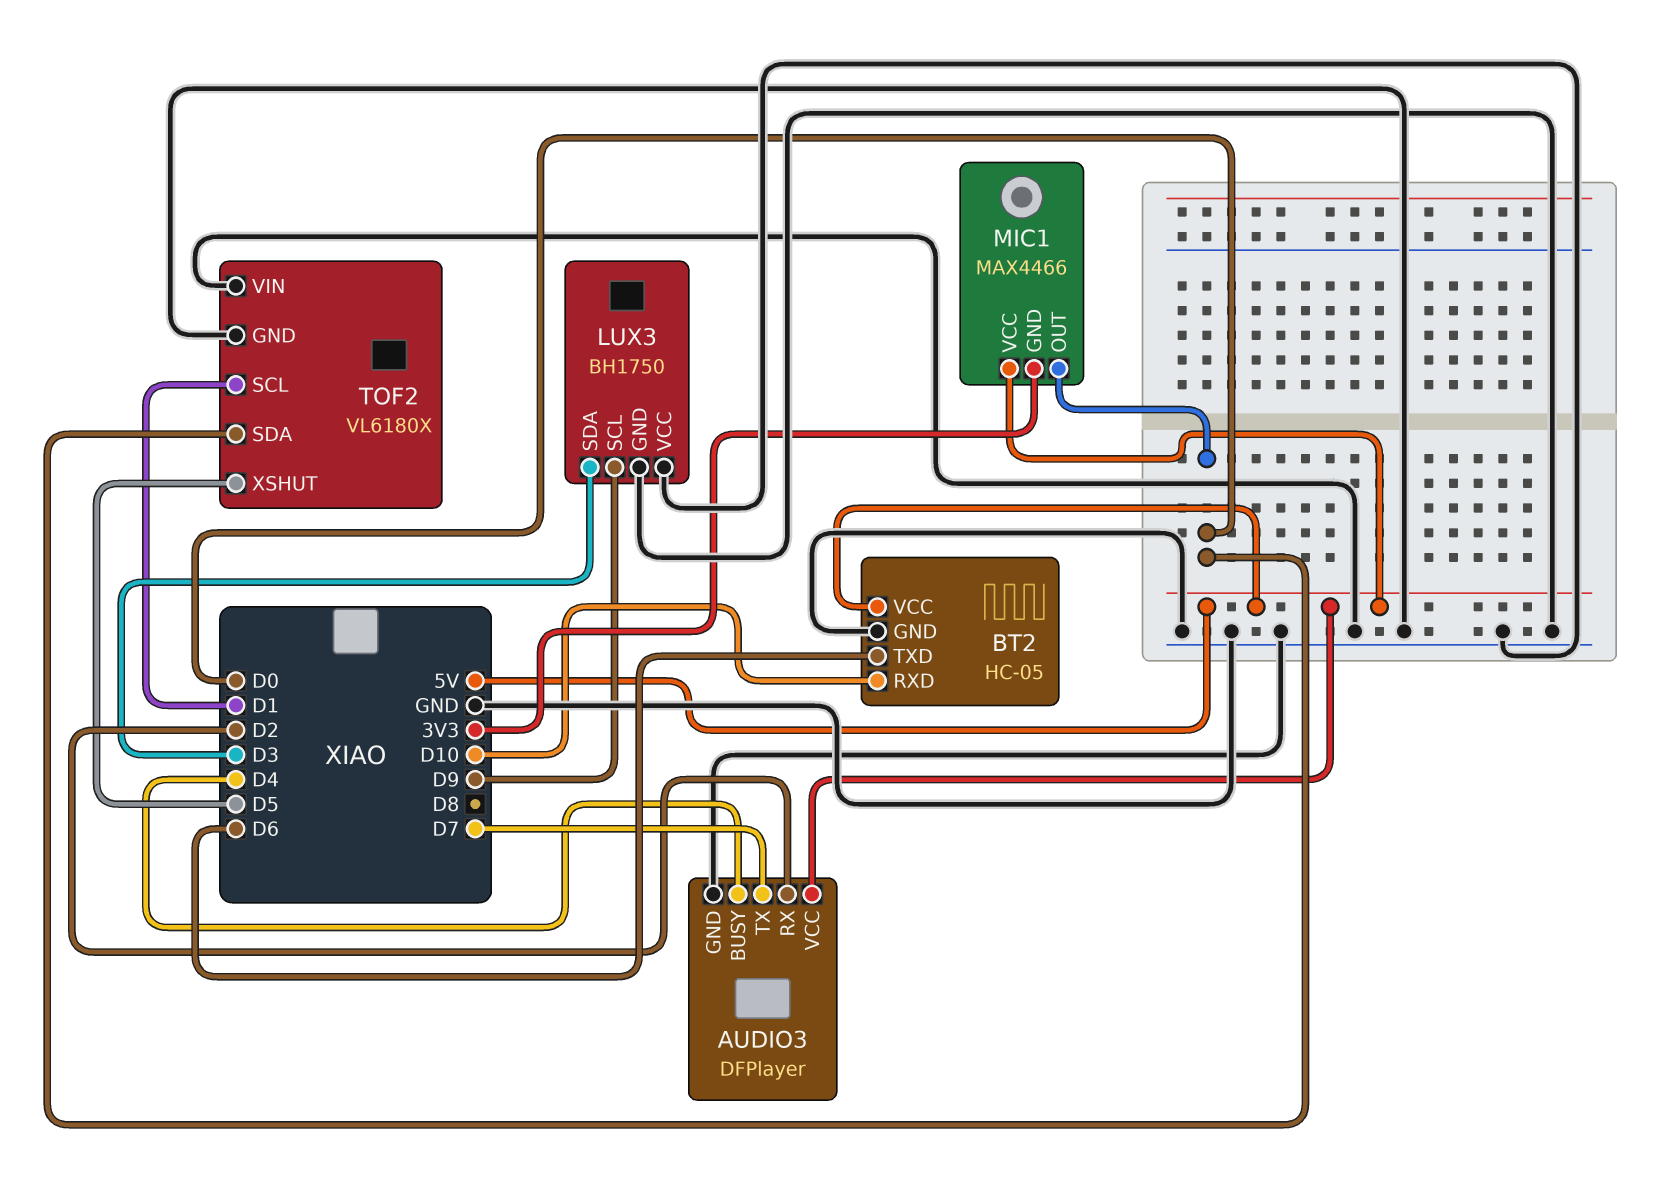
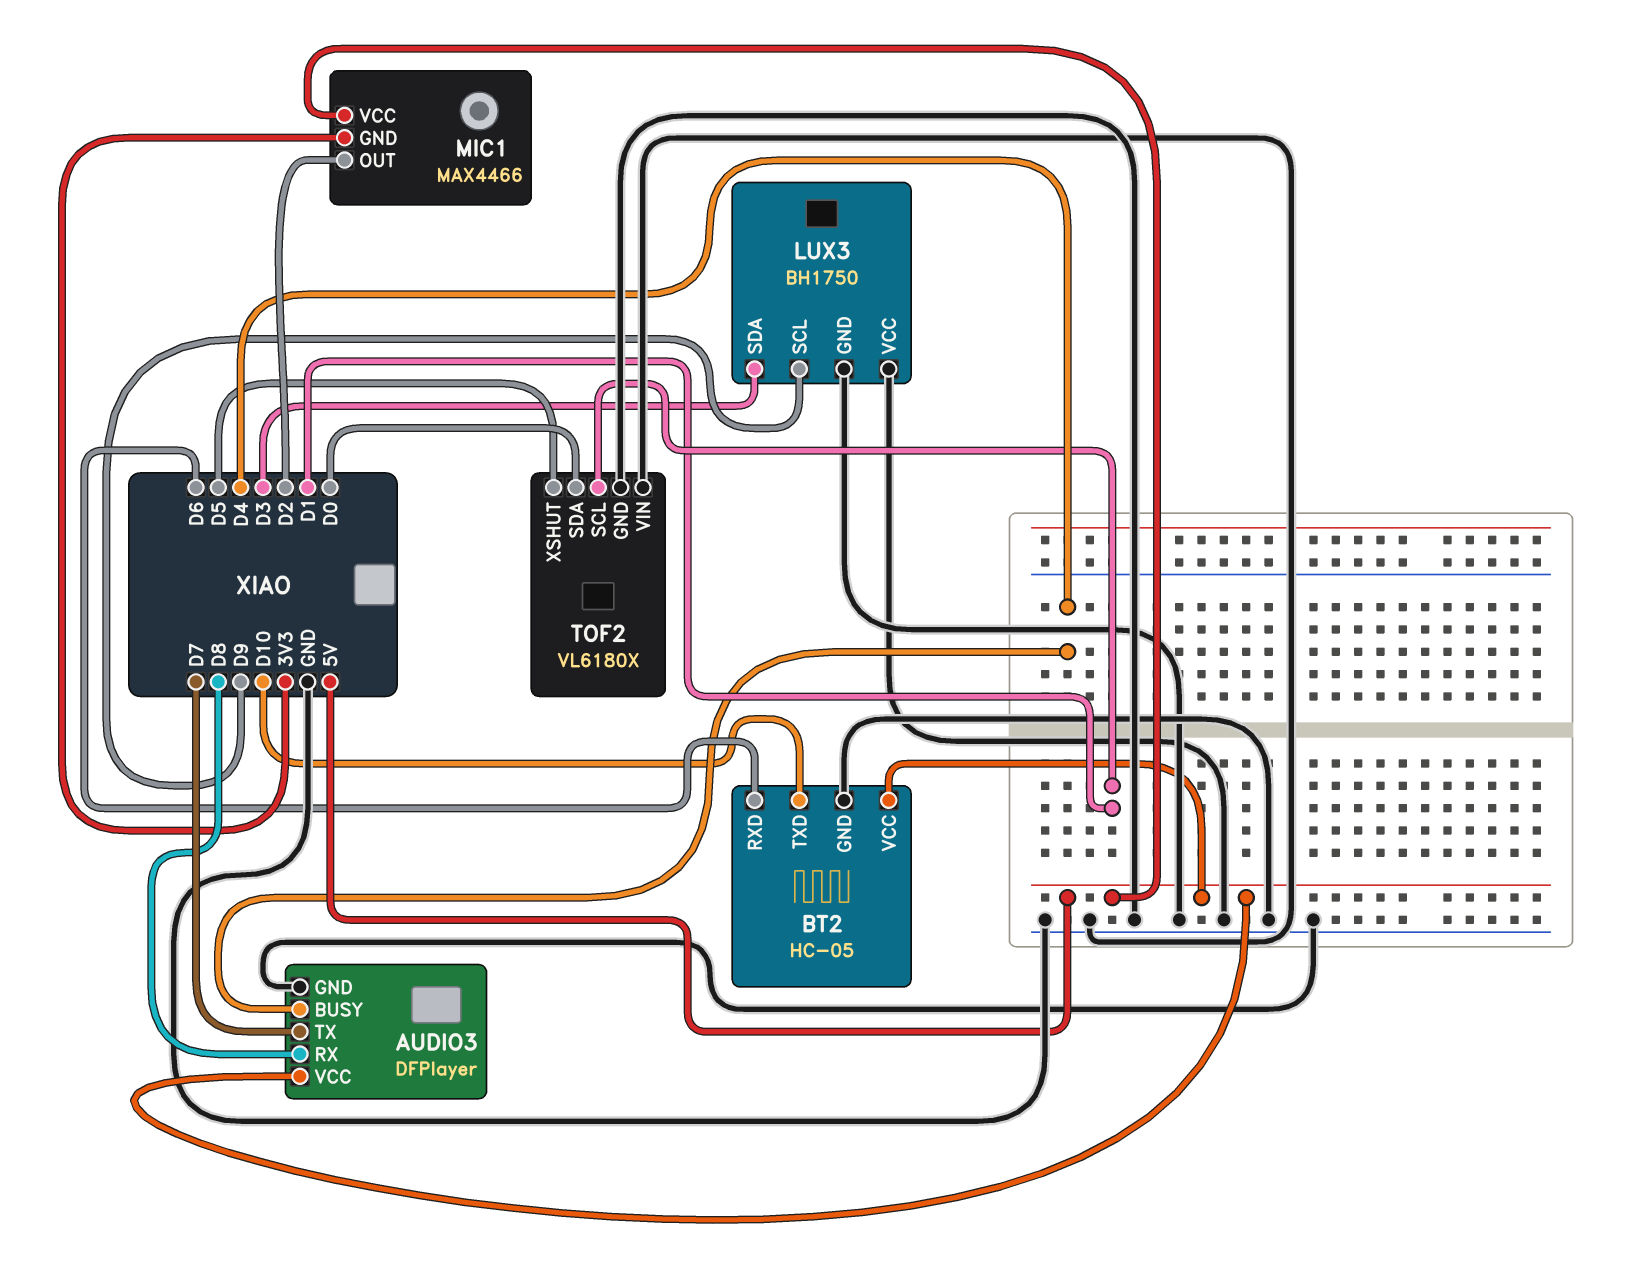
AUDIO3 pin RX: D2 -> D8
BT2 pin RXD: D10 -> D6
BT2 pin TXD: D6 -> D10
MIC1 pin OUT: D0 -> D2

